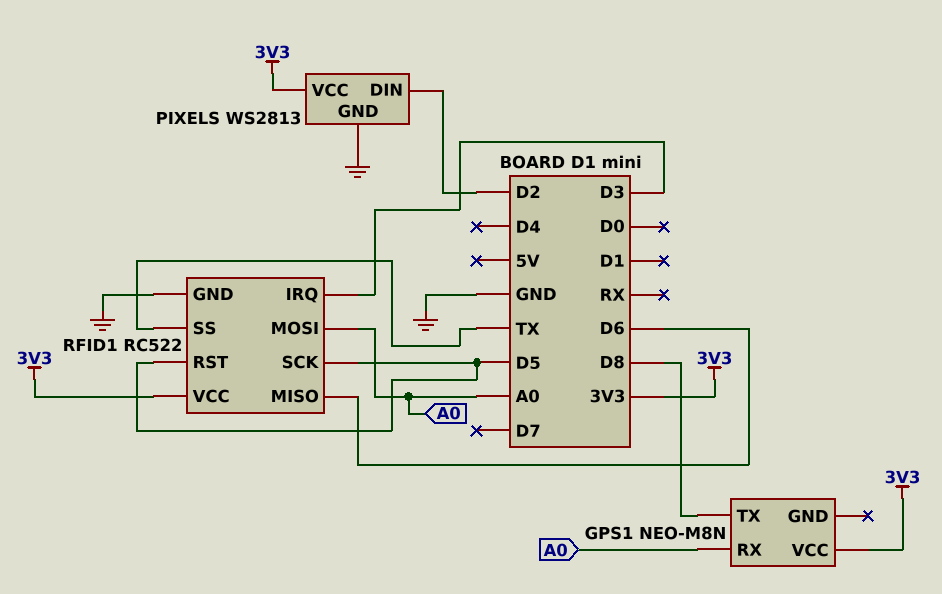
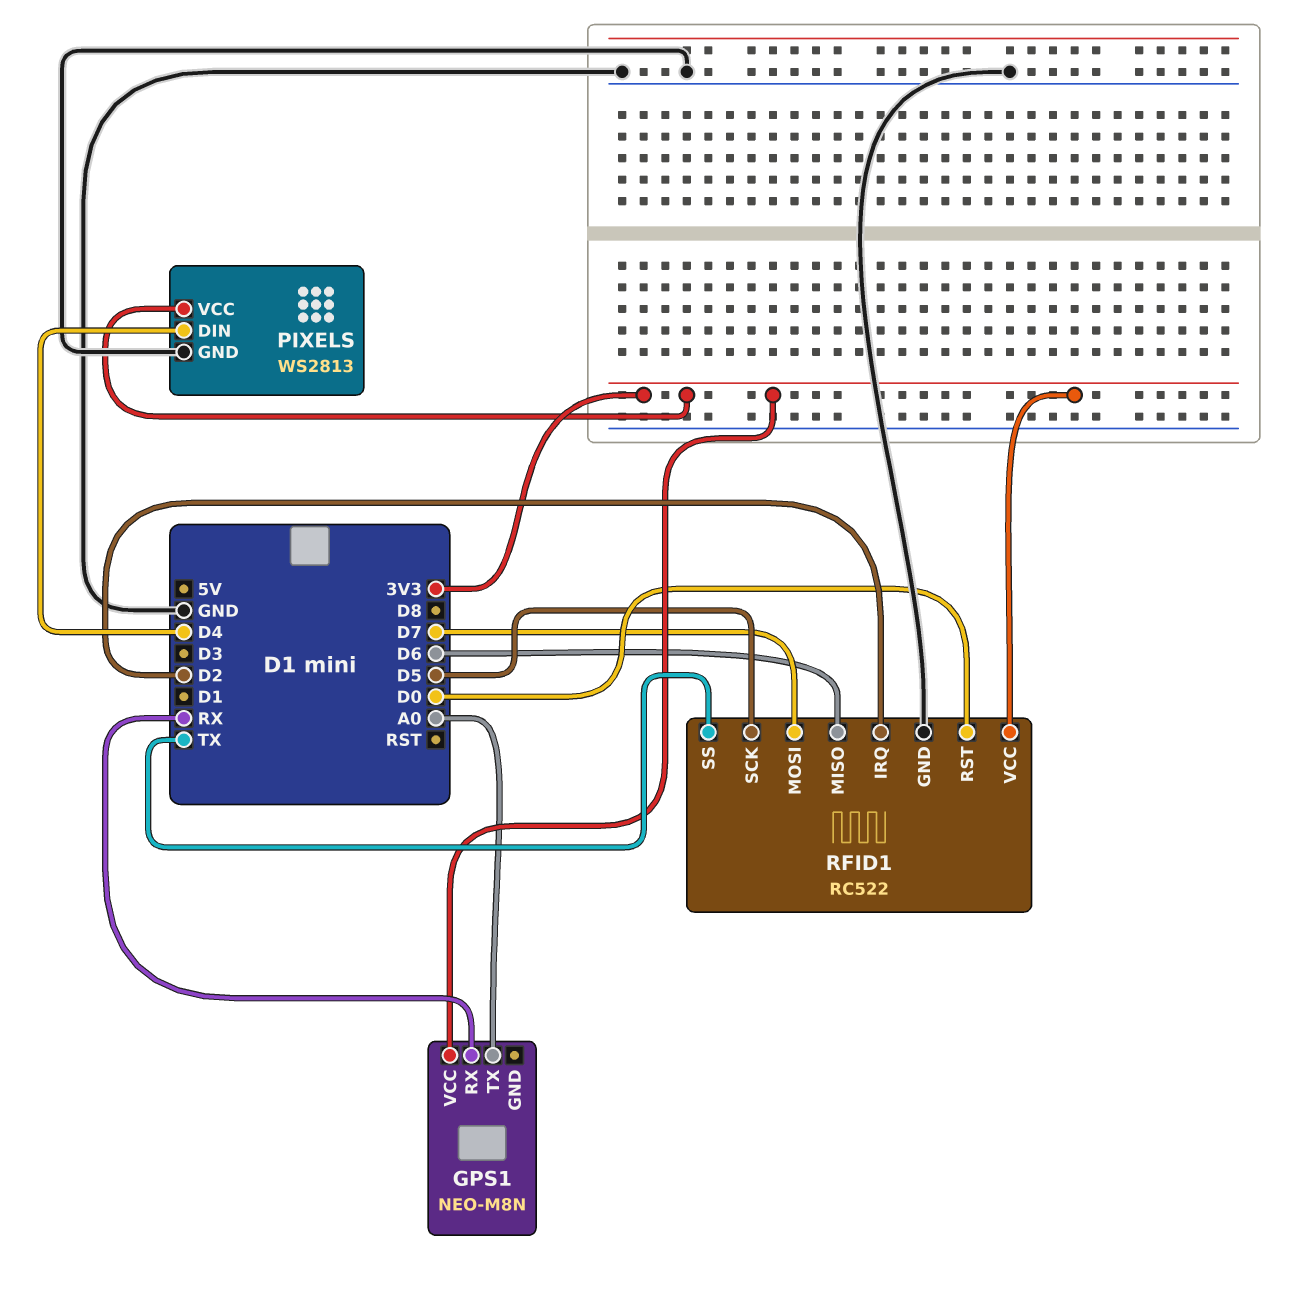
GPS1 pin RX: A0 -> RX
GPS1 pin TX: D8 -> A0
PIXELS pin DIN: D2 -> D4
RFID1 pin IRQ: D3 -> D2
RFID1 pin MOSI: A0 -> D7
RFID1 pin RST: D5 -> D0

